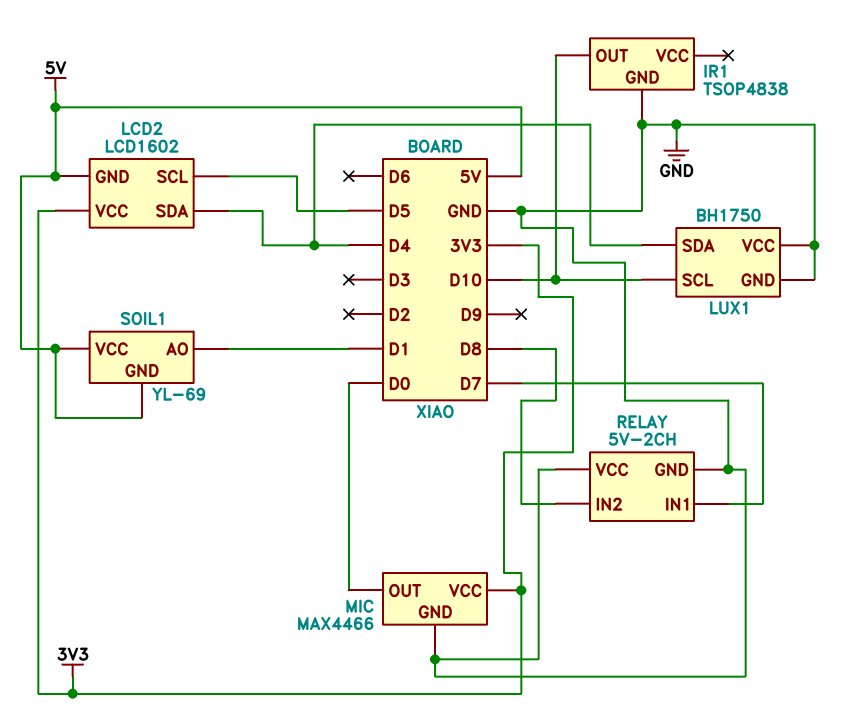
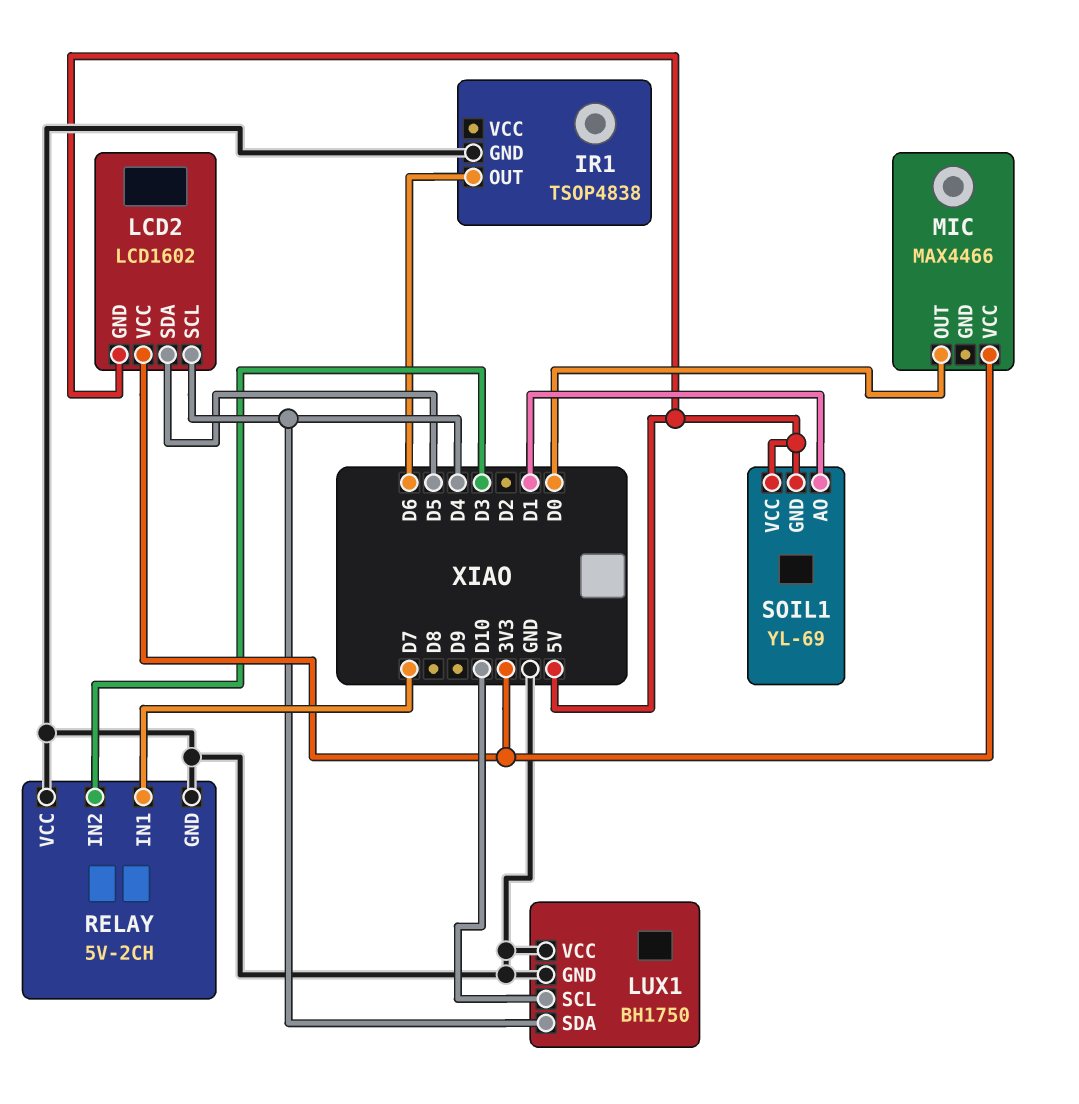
IR1 pin OUT: D10 -> D6
LCD2 pin SCL: D5 -> D4
LCD2 pin SDA: D4 -> D5
MIC pin GND: GND -> none
RELAY pin IN2: D8 -> D3

